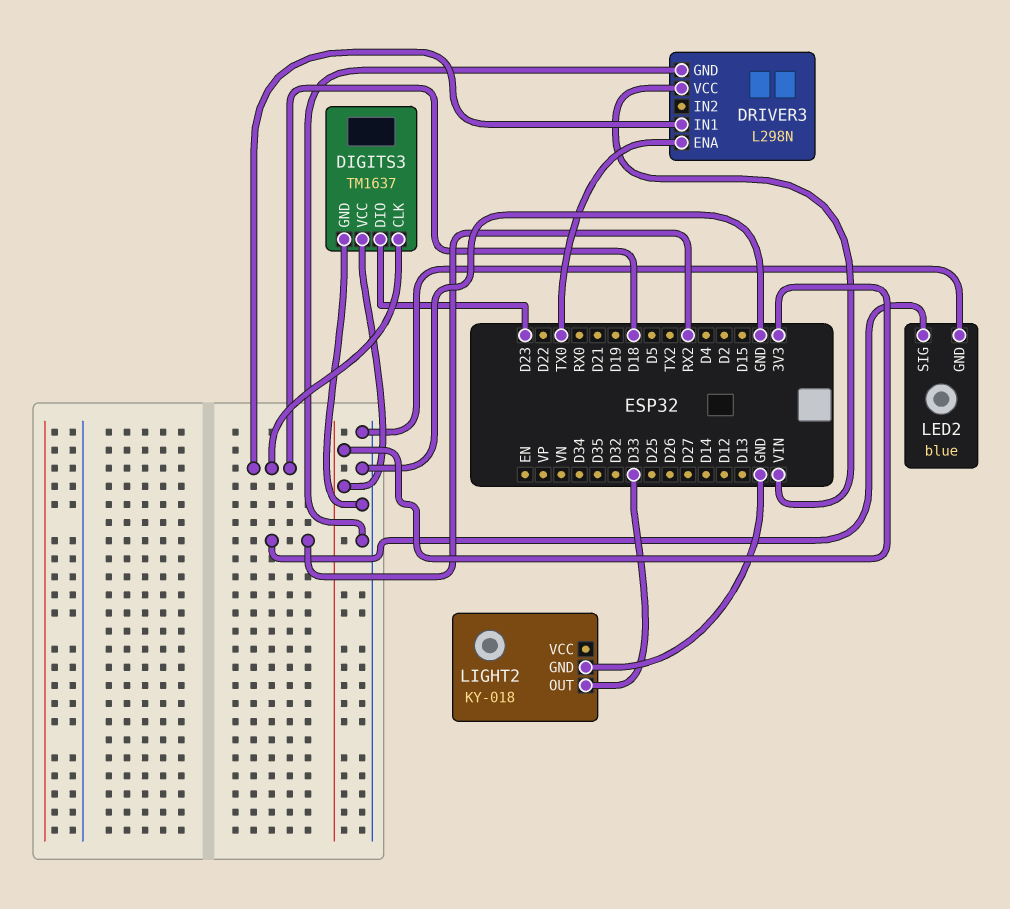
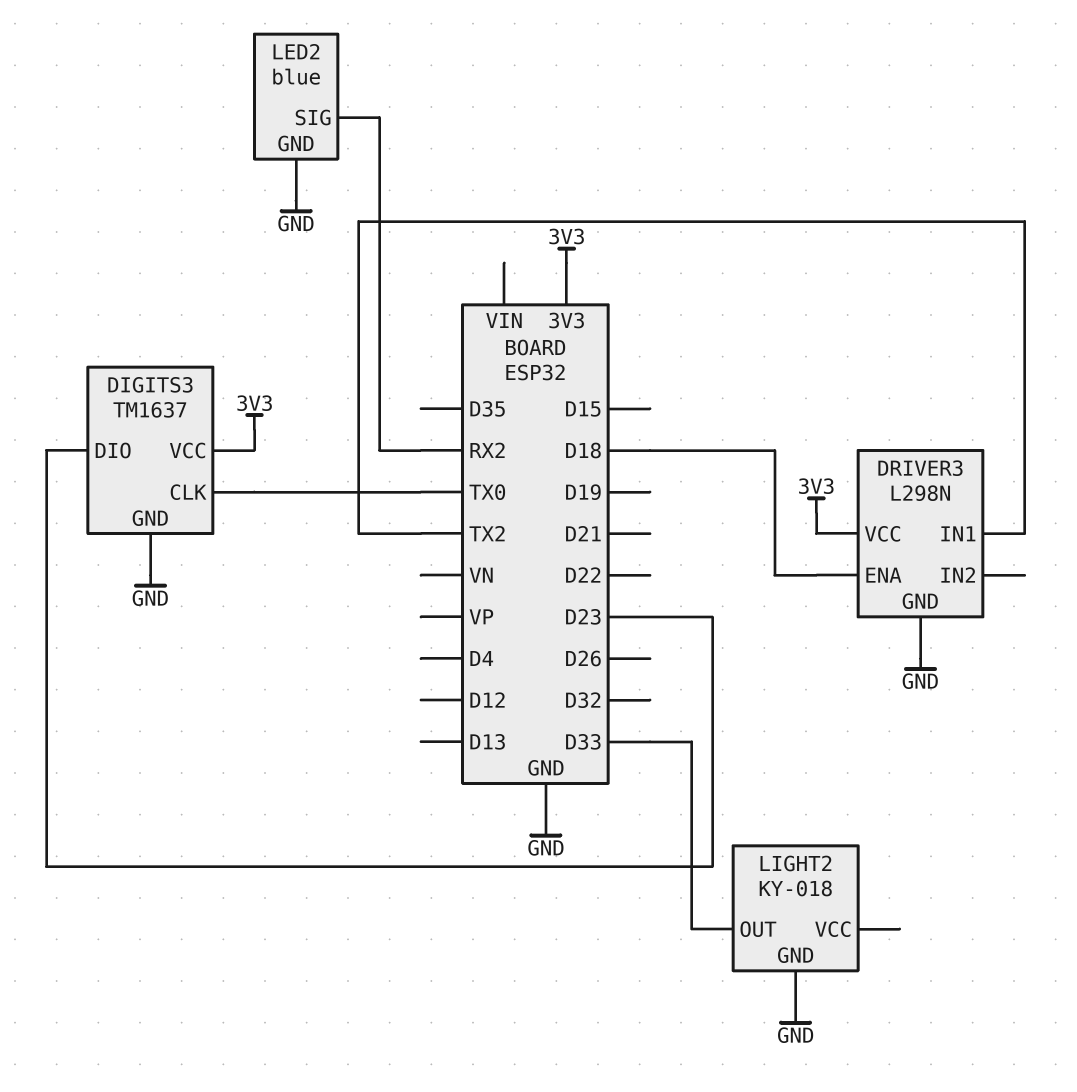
DIGITS3 pin CLK: D18 -> TX0
DRIVER3 pin ENA: TX0 -> D18
DRIVER3 pin IN1: D18 -> TX2
DRIVER3 pin VCC: VIN -> 3V3

